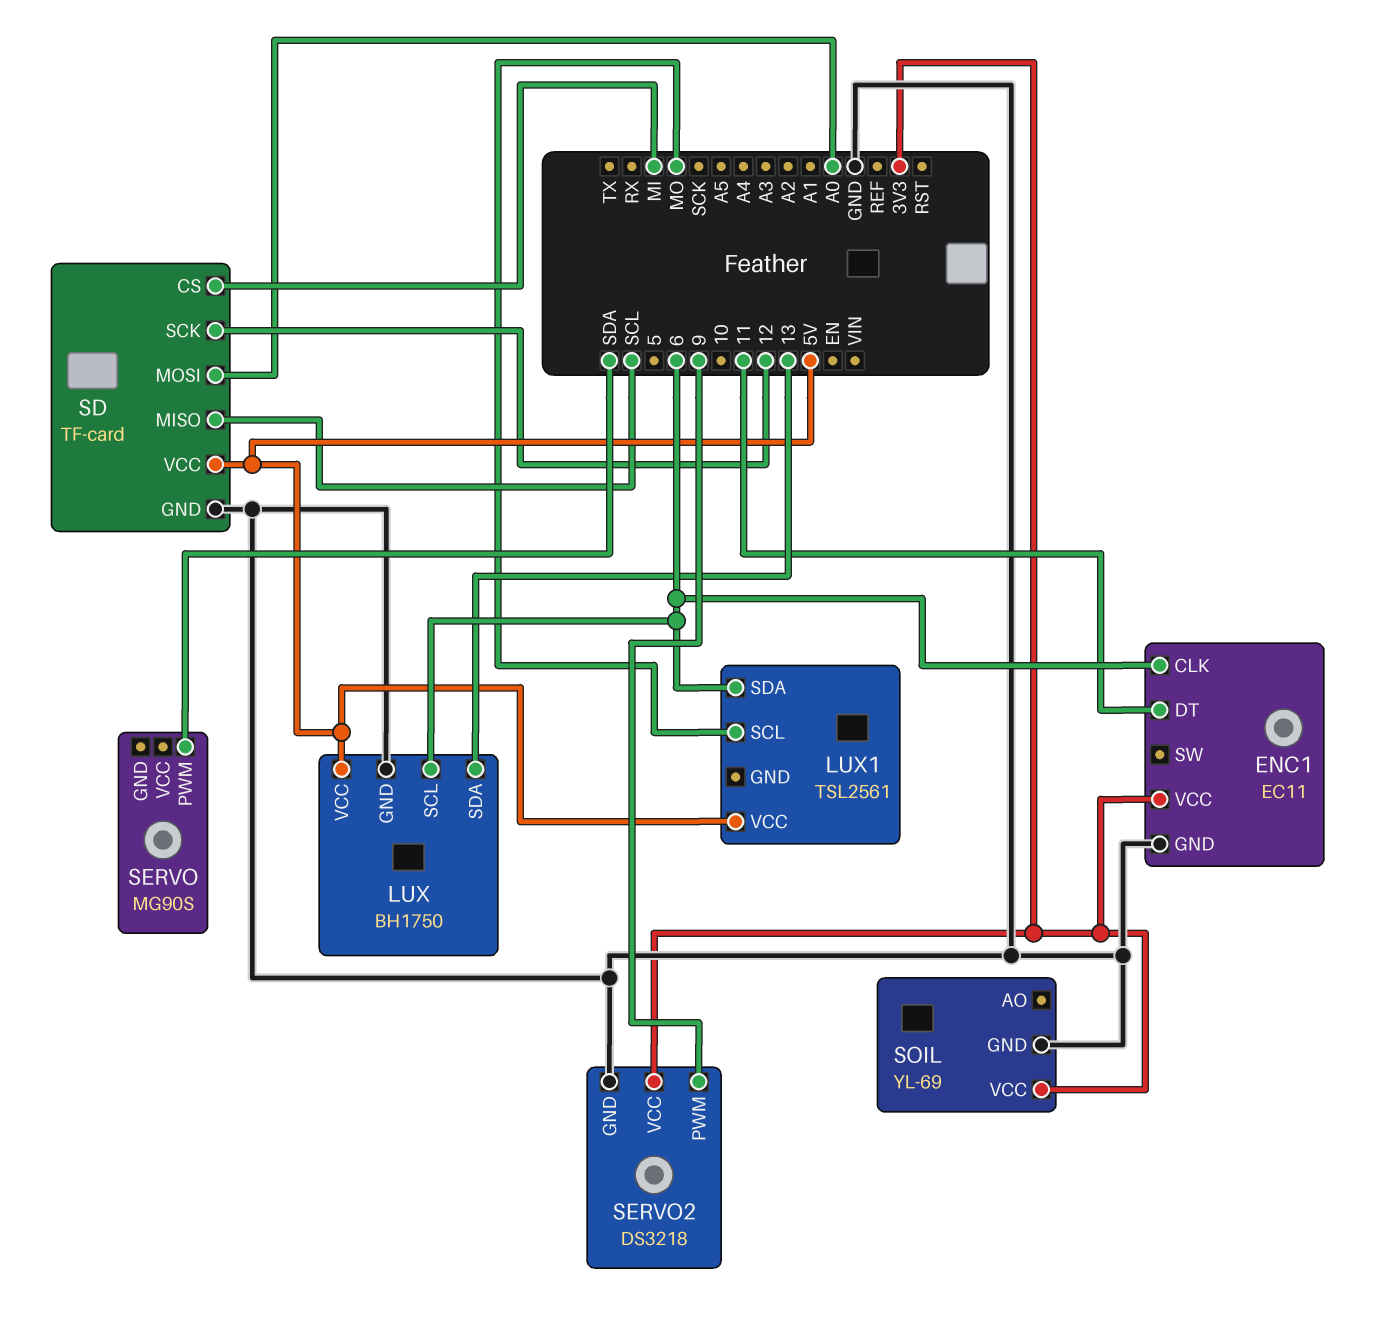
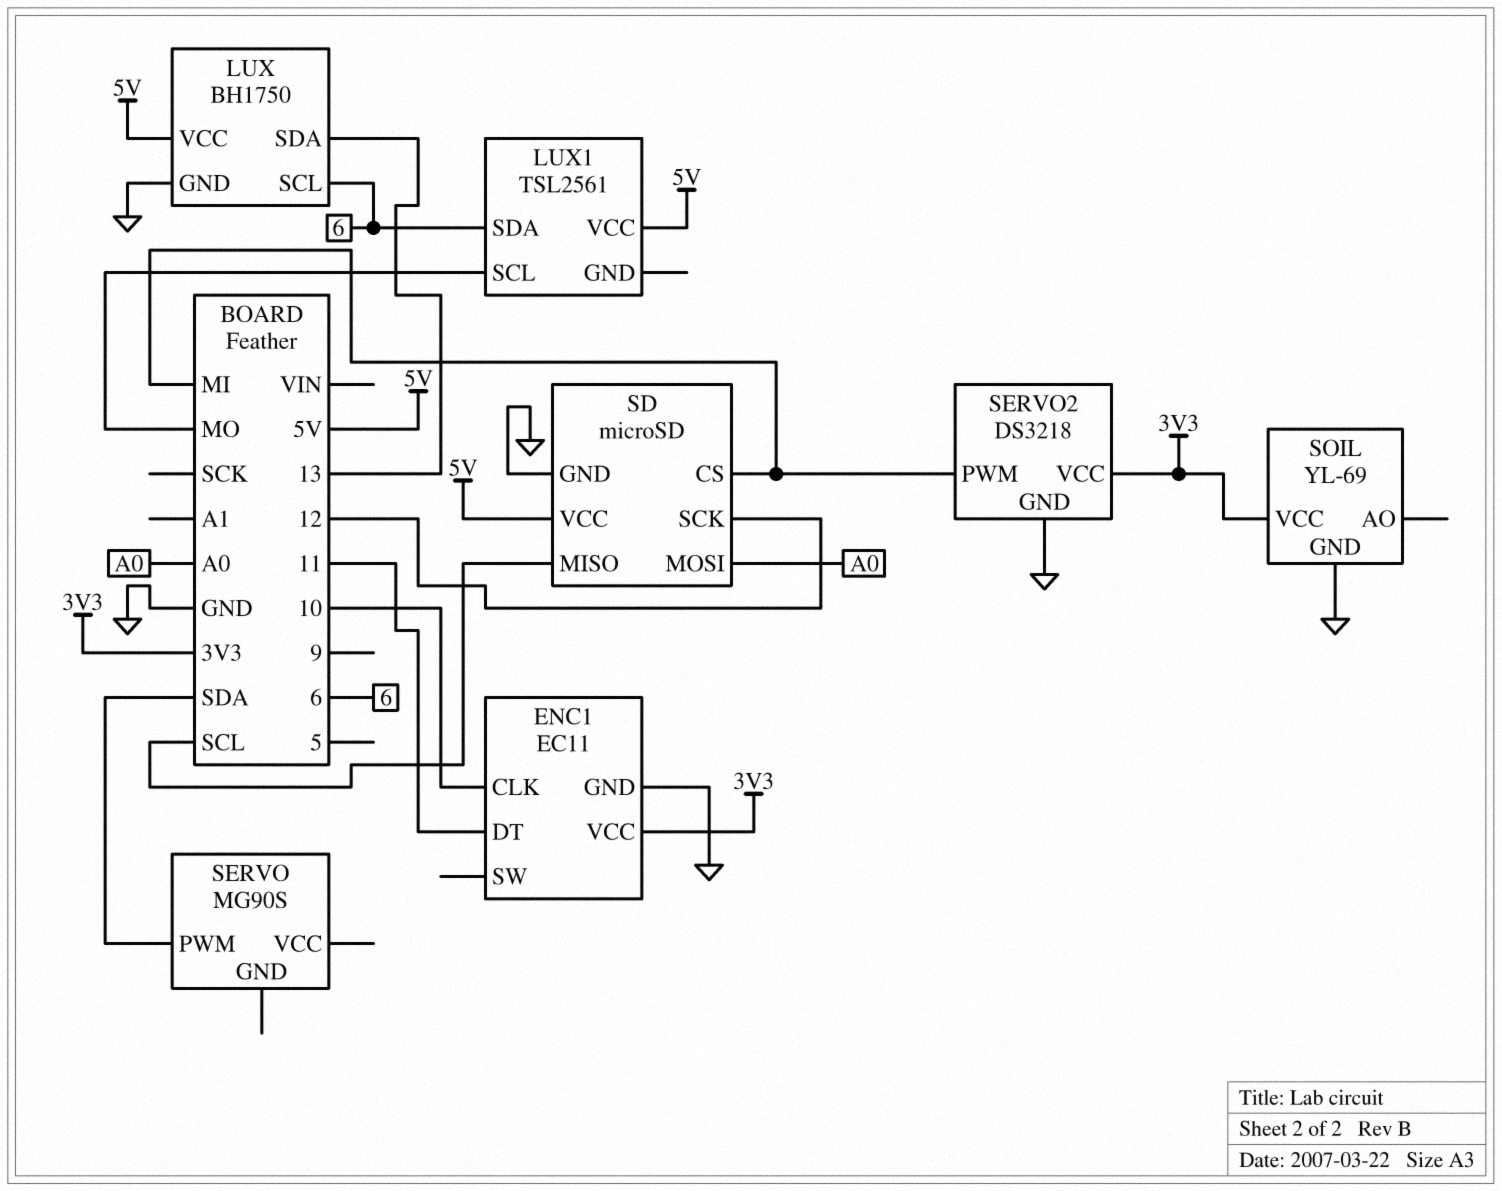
ENC1 pin CLK: 6 -> 10
SD: TF-card -> microSD
SERVO2 pin PWM: 9 -> MI

